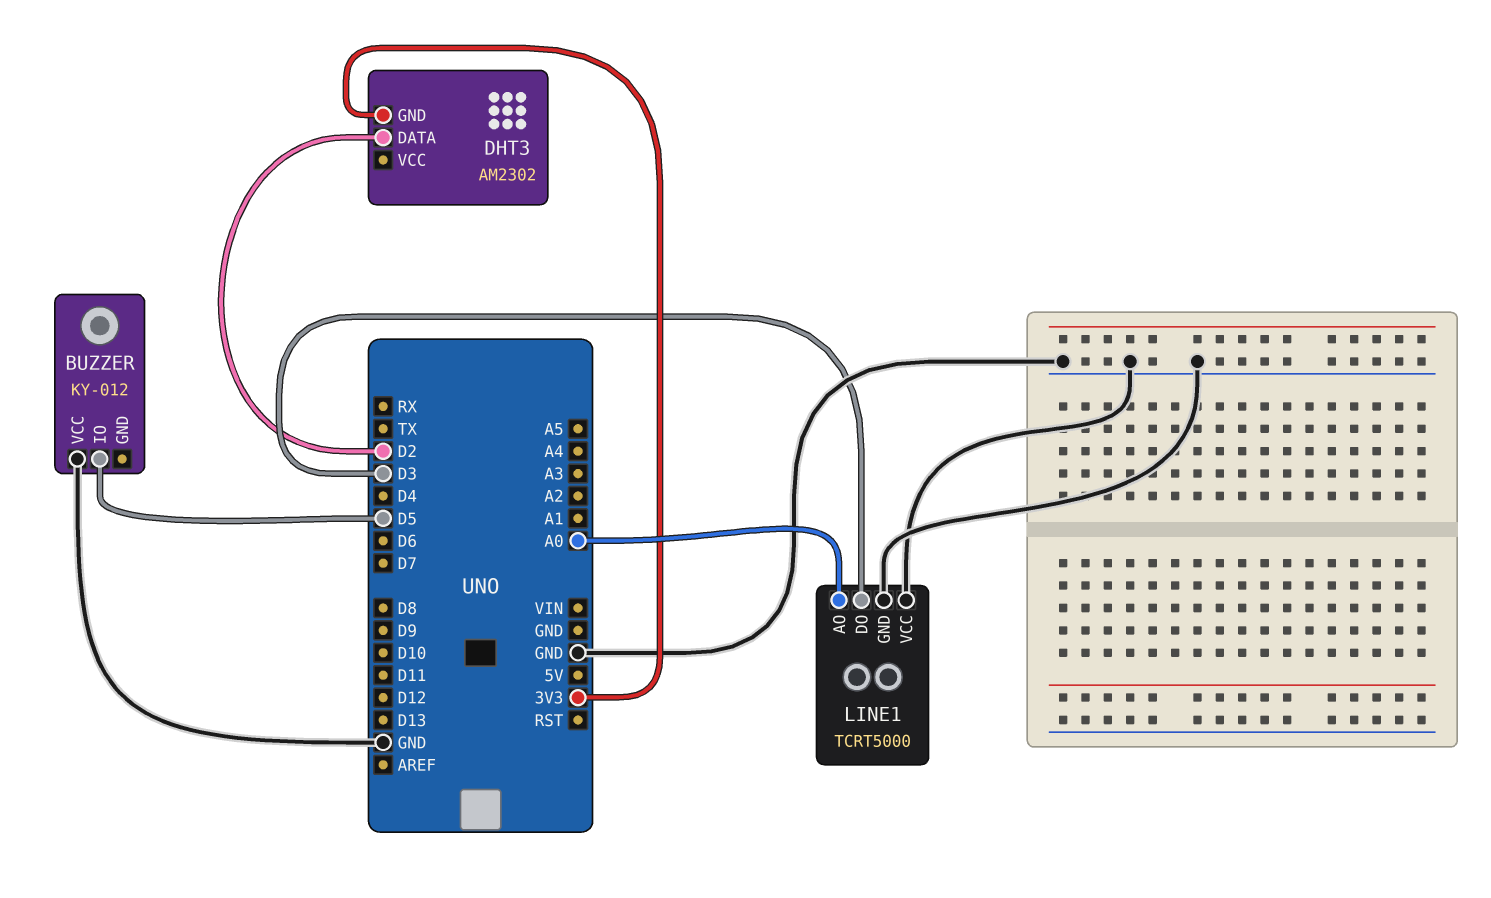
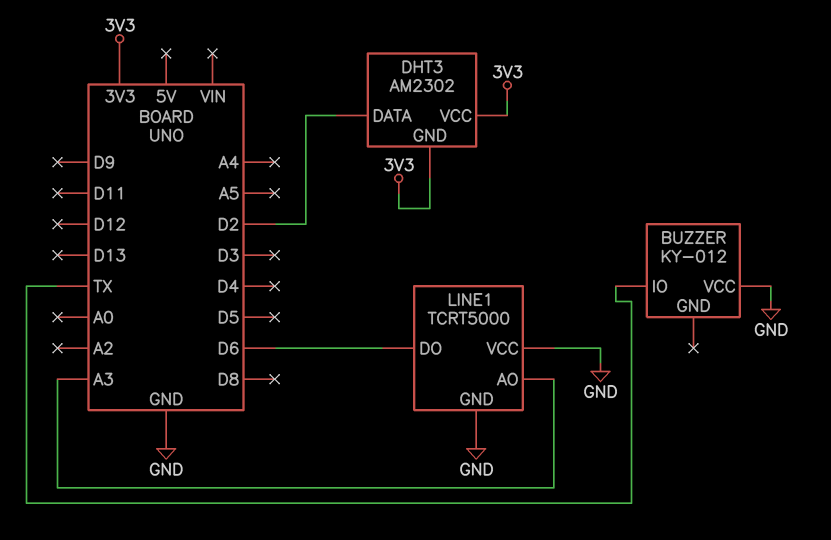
BUZZER pin IO: D5 -> TX
DHT3 pin VCC: none -> 3V3
LINE1 pin AO: A0 -> A3
LINE1 pin DO: D3 -> D6

